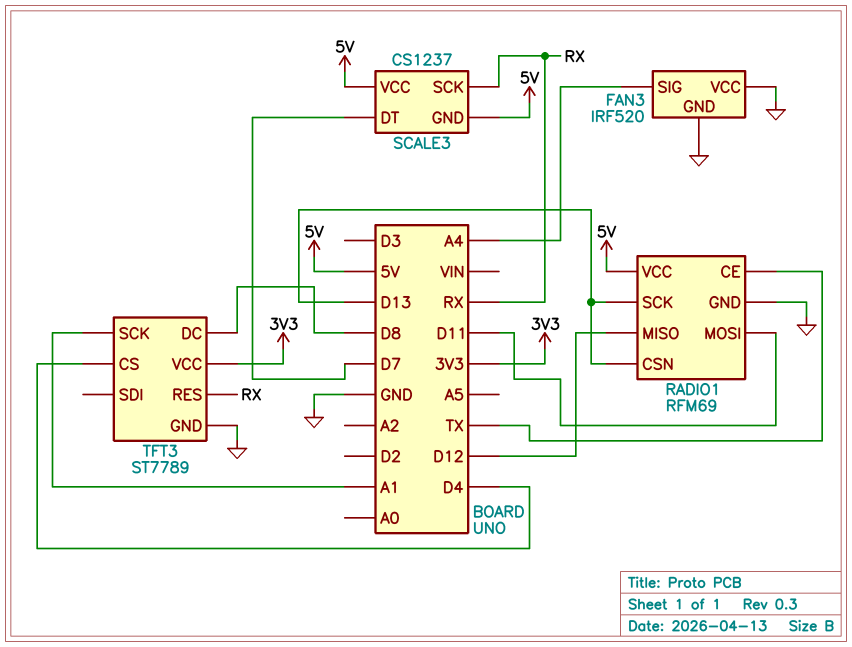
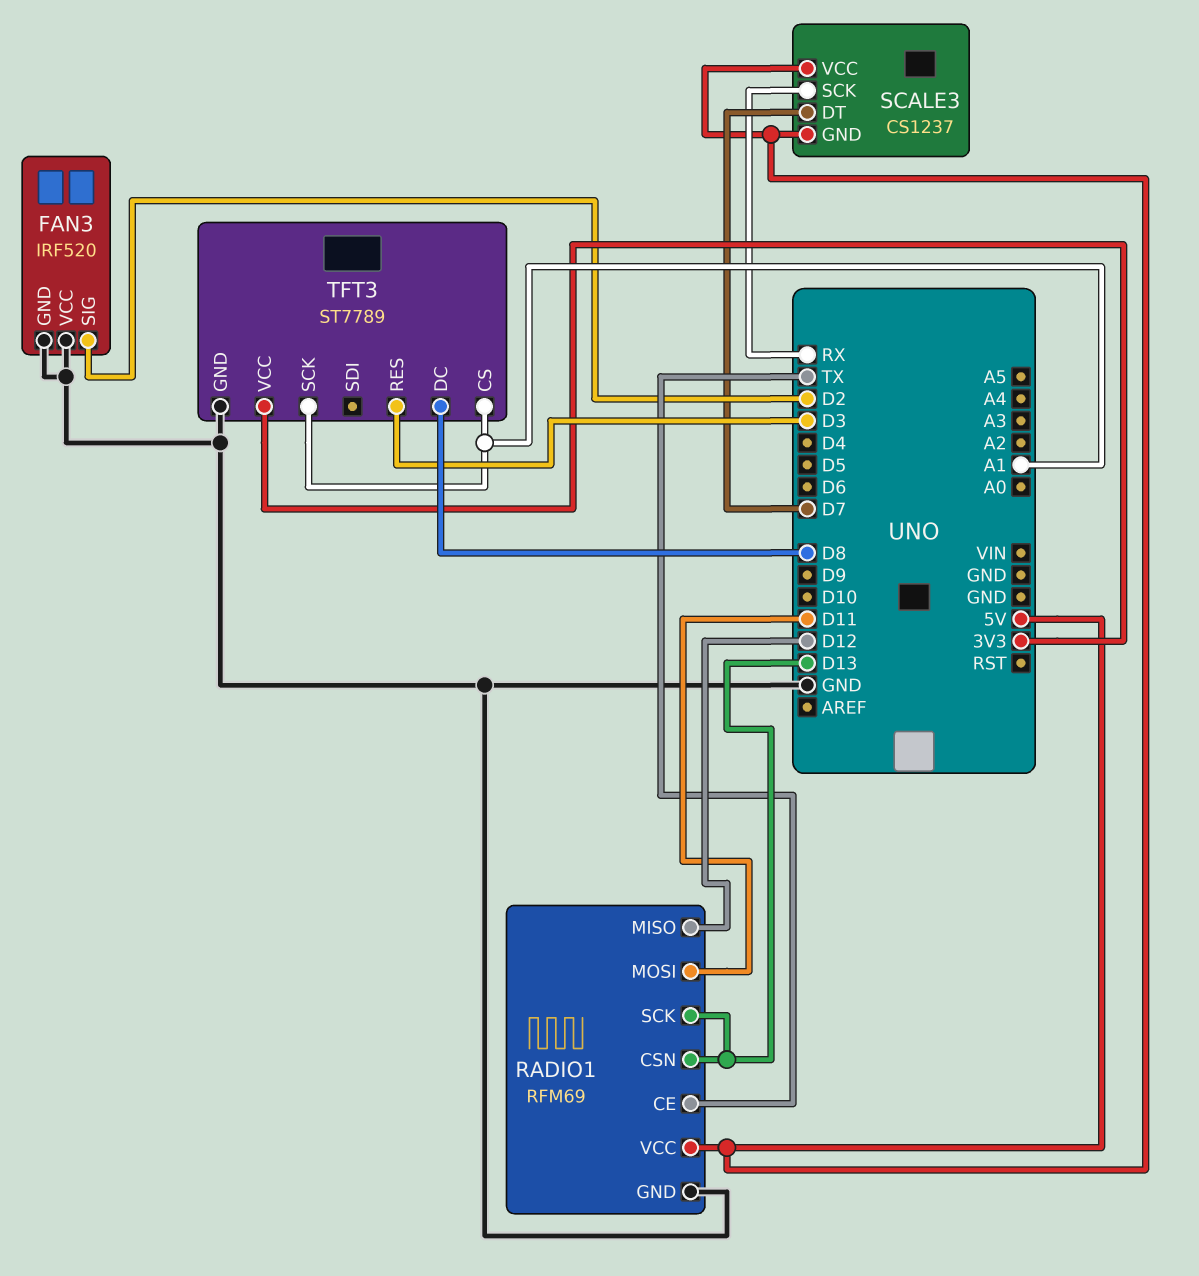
FAN3 pin SIG: A4 -> D2
TFT3 pin CS: D4 -> A1
TFT3 pin RES: RX -> D3

